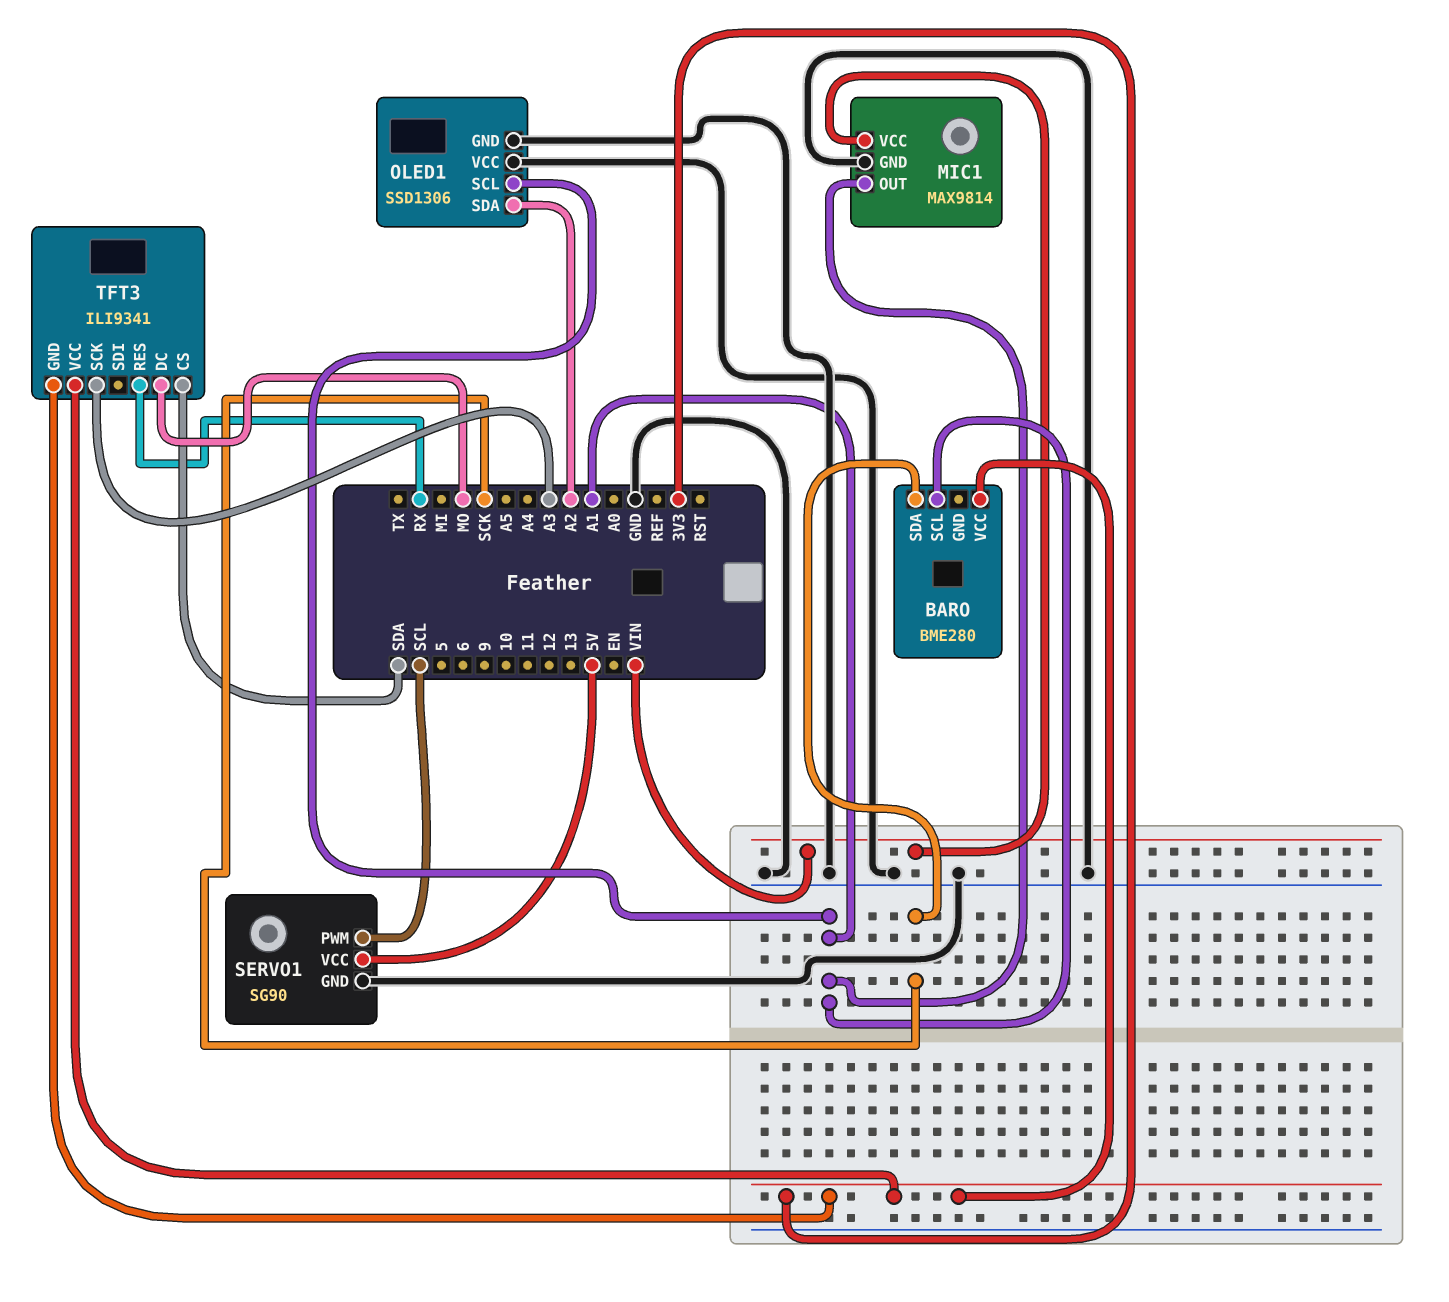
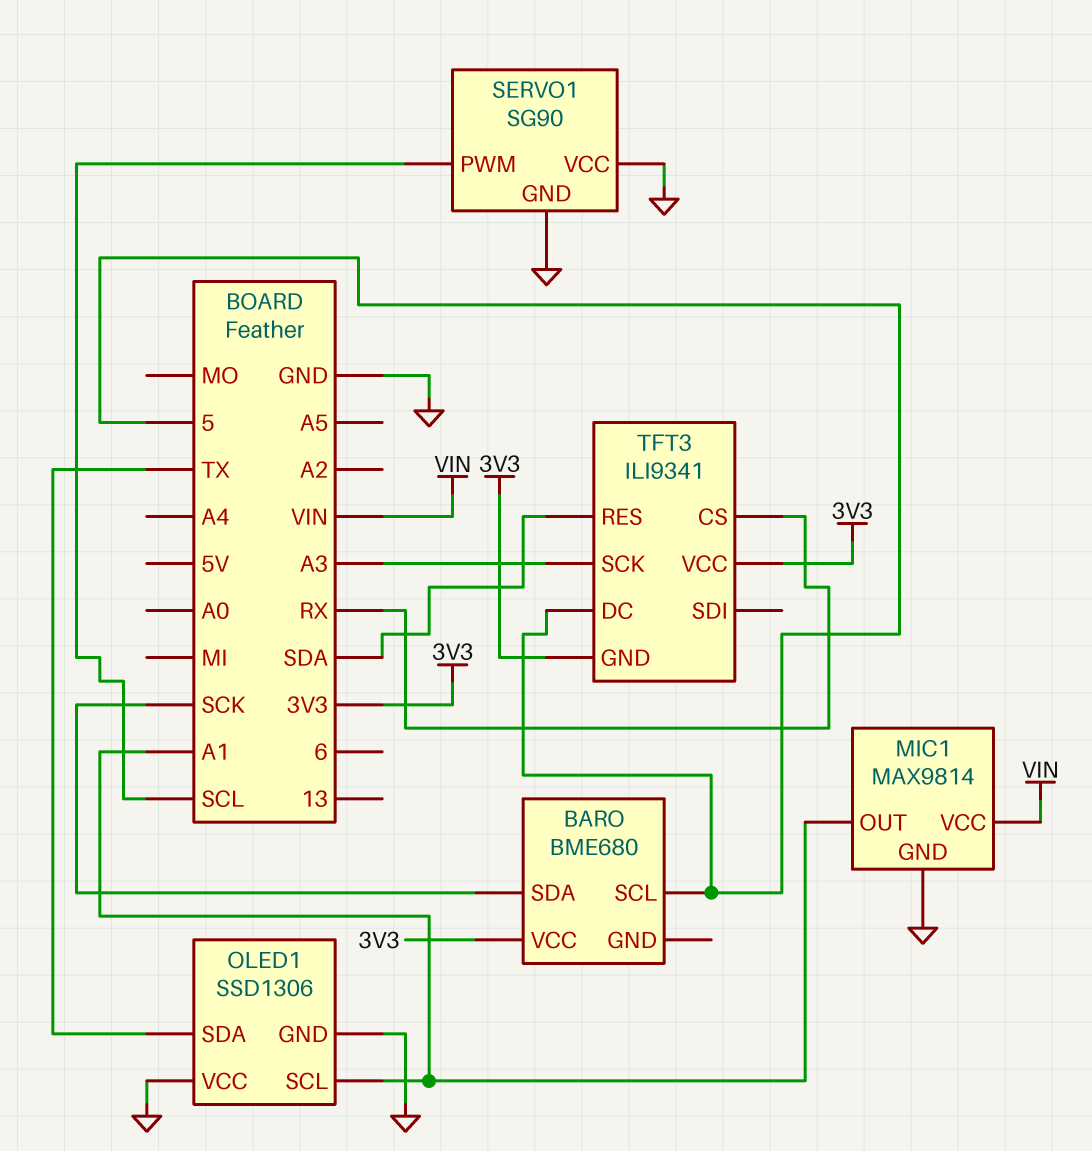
BARO: BME280 -> BME680
BARO pin SCL: A1 -> 5
OLED1 pin SDA: A2 -> TX
SERVO1 pin VCC: 5V -> GND
TFT3 pin CS: SDA -> RX
TFT3 pin DC: MO -> 5
TFT3 pin RES: RX -> SDA

